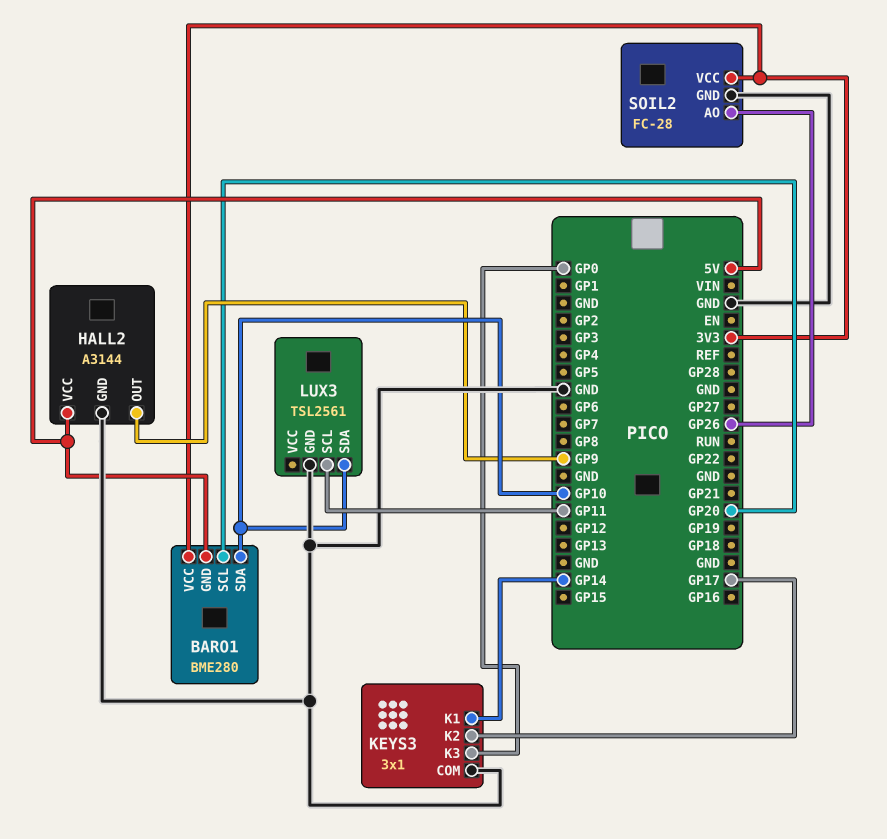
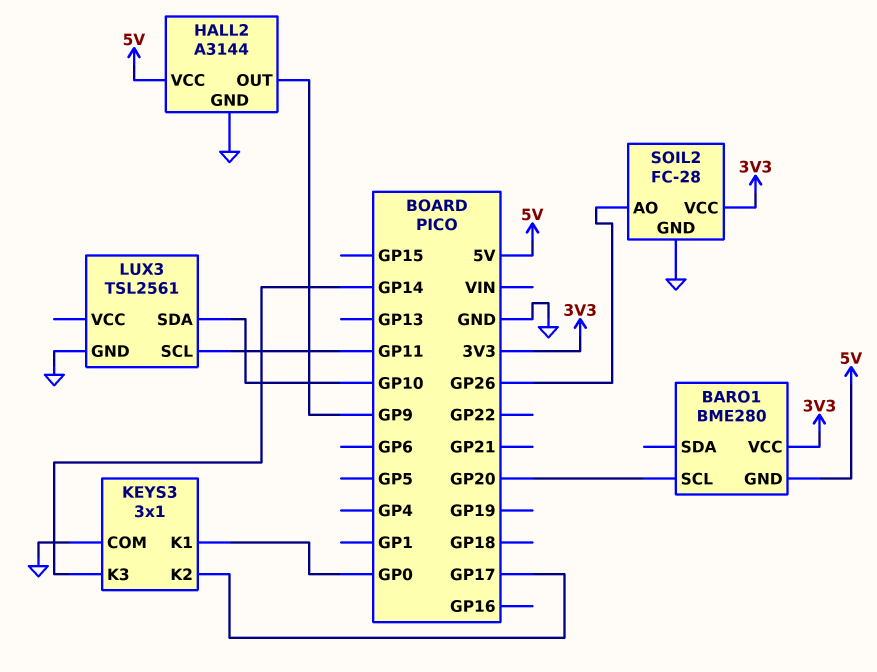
BARO1 pin SDA: GP10 -> none
KEYS3 pin K1: GP14 -> GP0
KEYS3 pin K3: GP0 -> GP14

